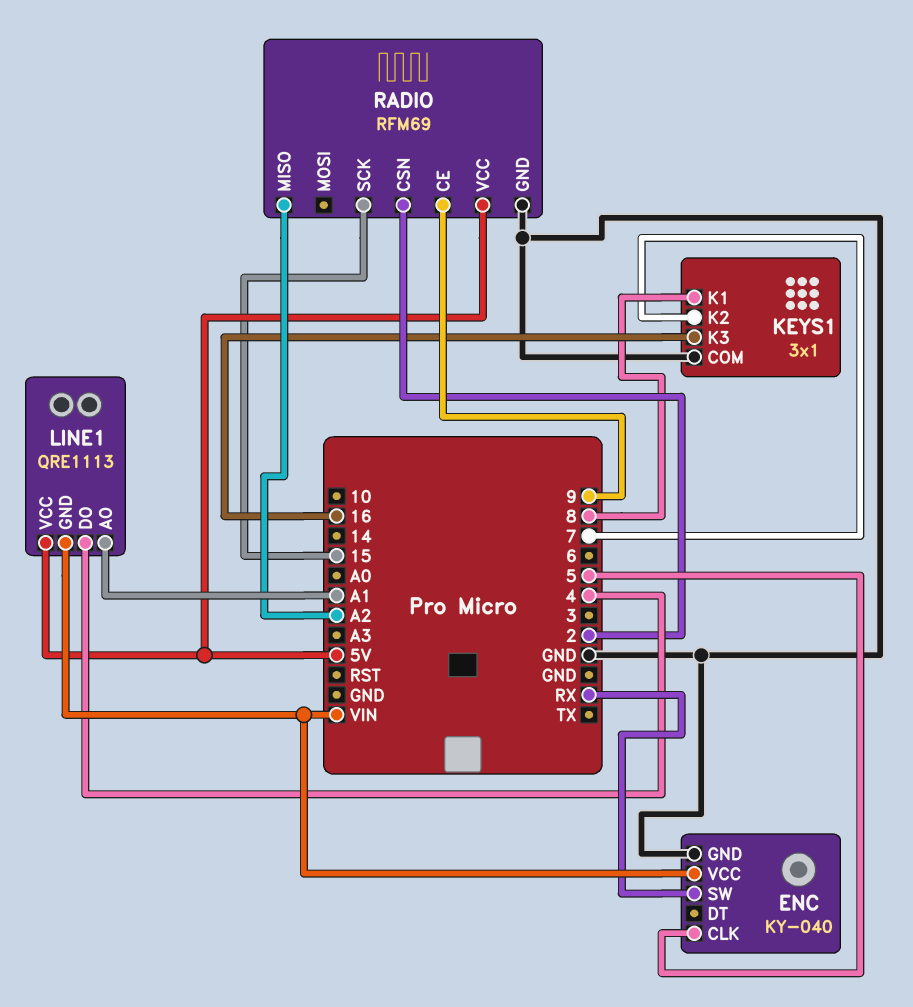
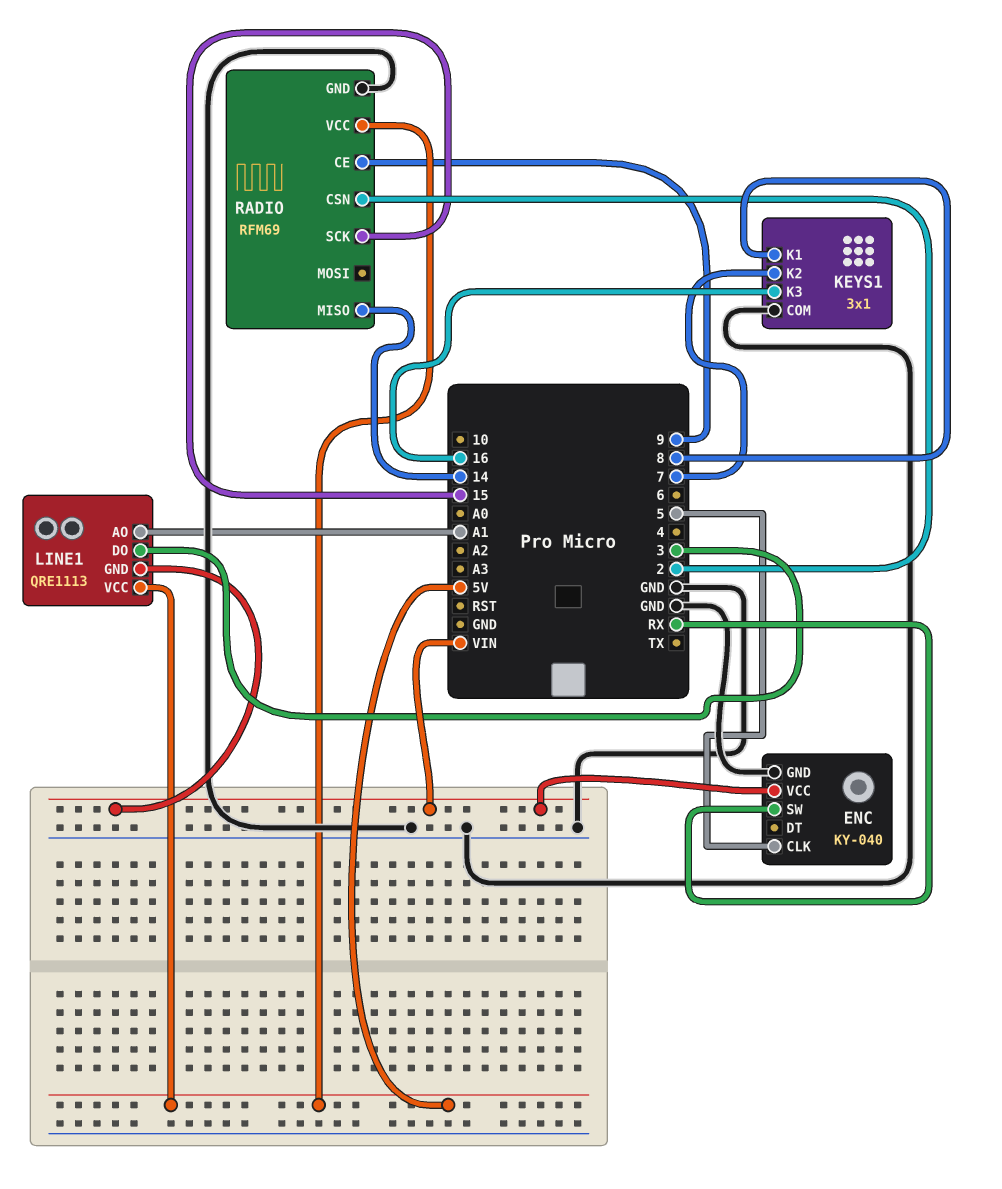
LINE1 pin DO: 4 -> 3
RADIO pin MISO: A2 -> 14

